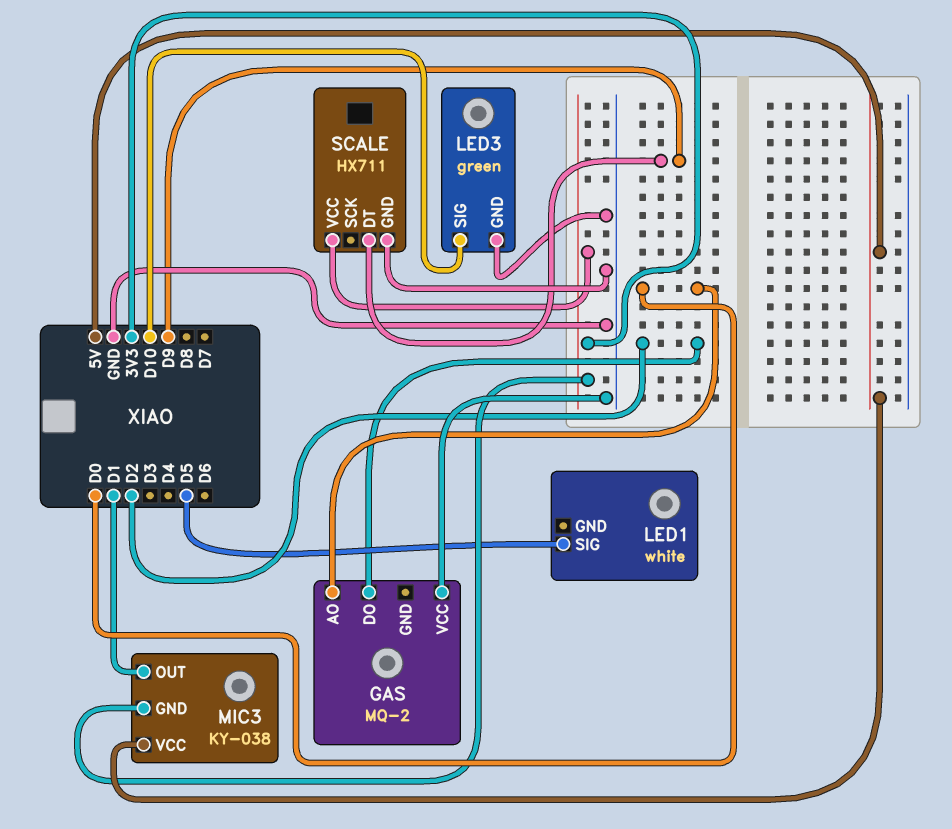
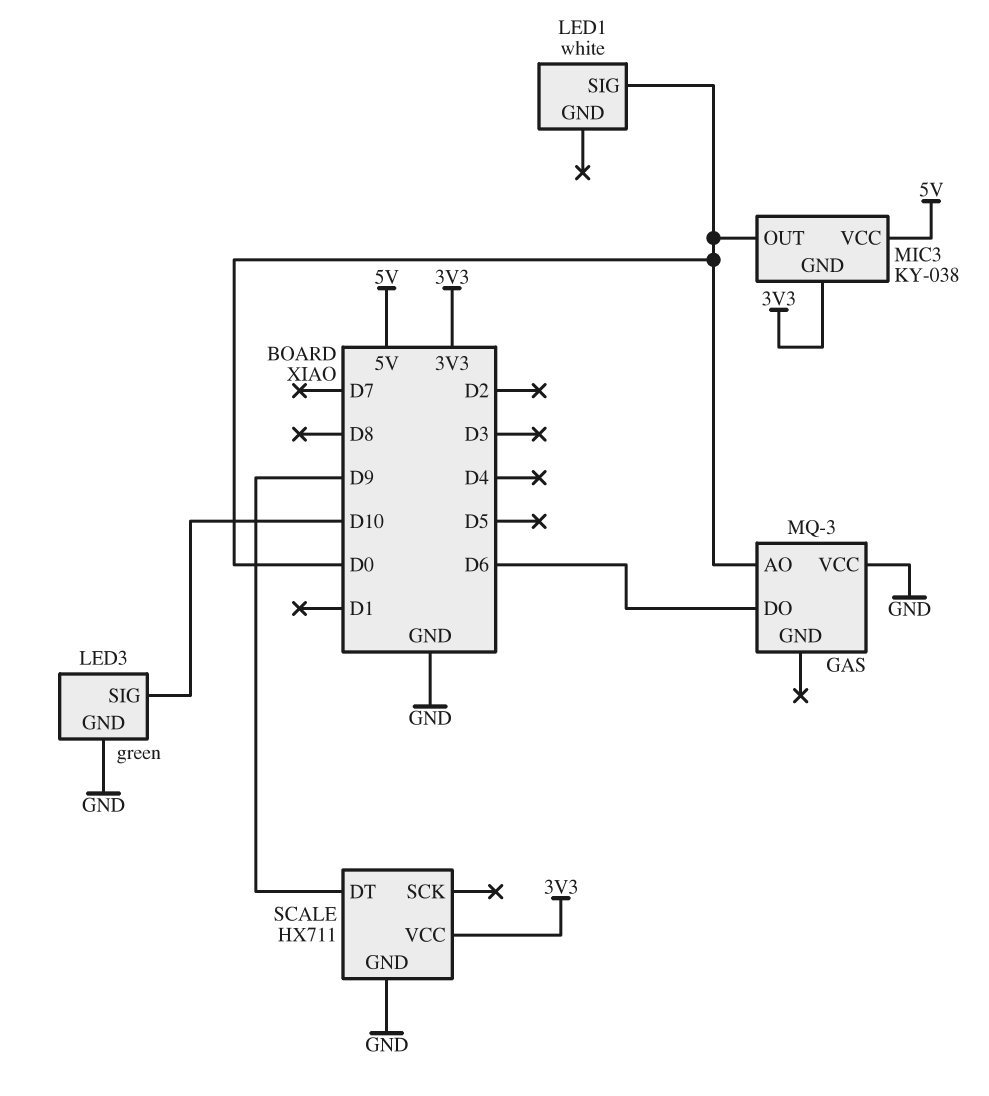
GAS: MQ-2 -> MQ-3
GAS pin DO: D2 -> D6
LED1 pin SIG: D5 -> D0
MIC3 pin OUT: D1 -> D0

